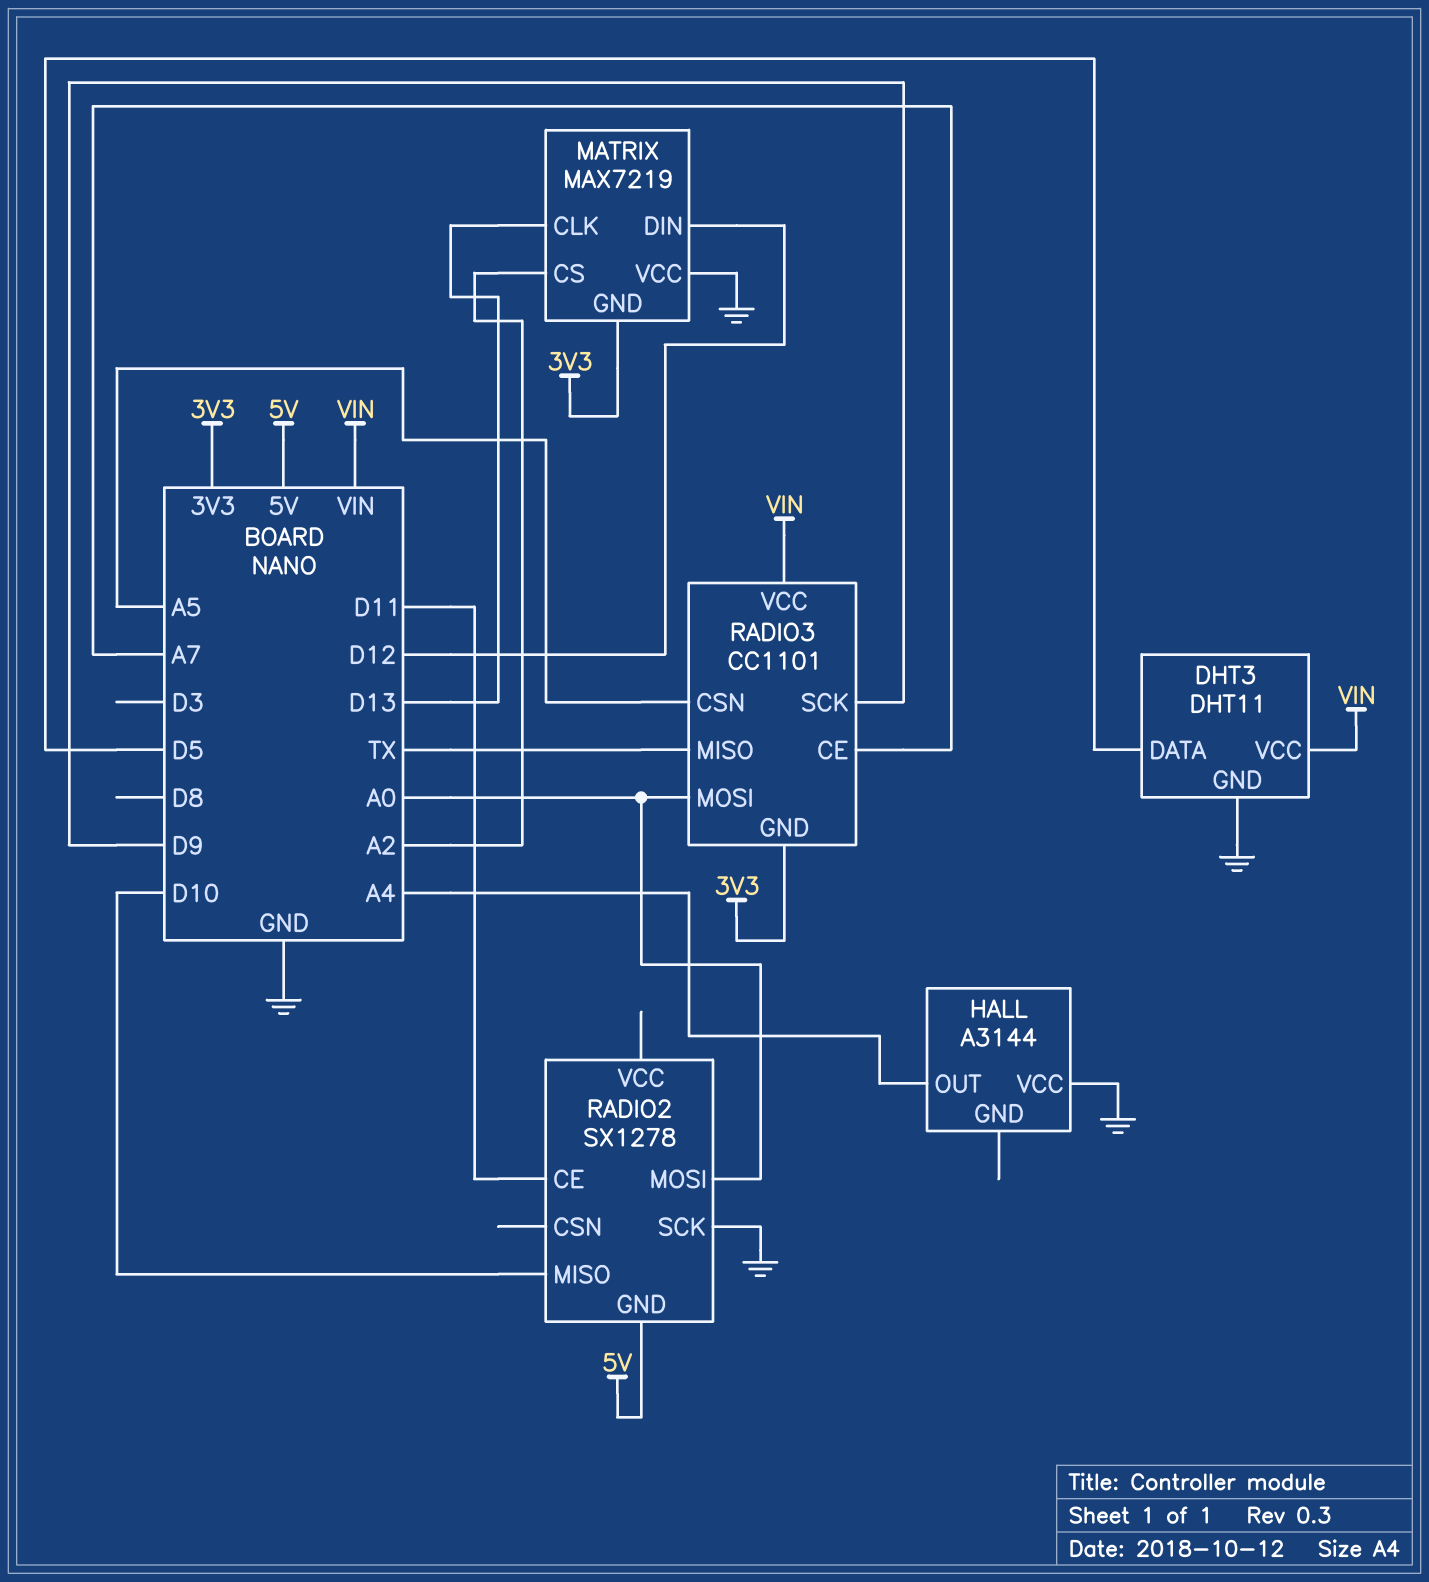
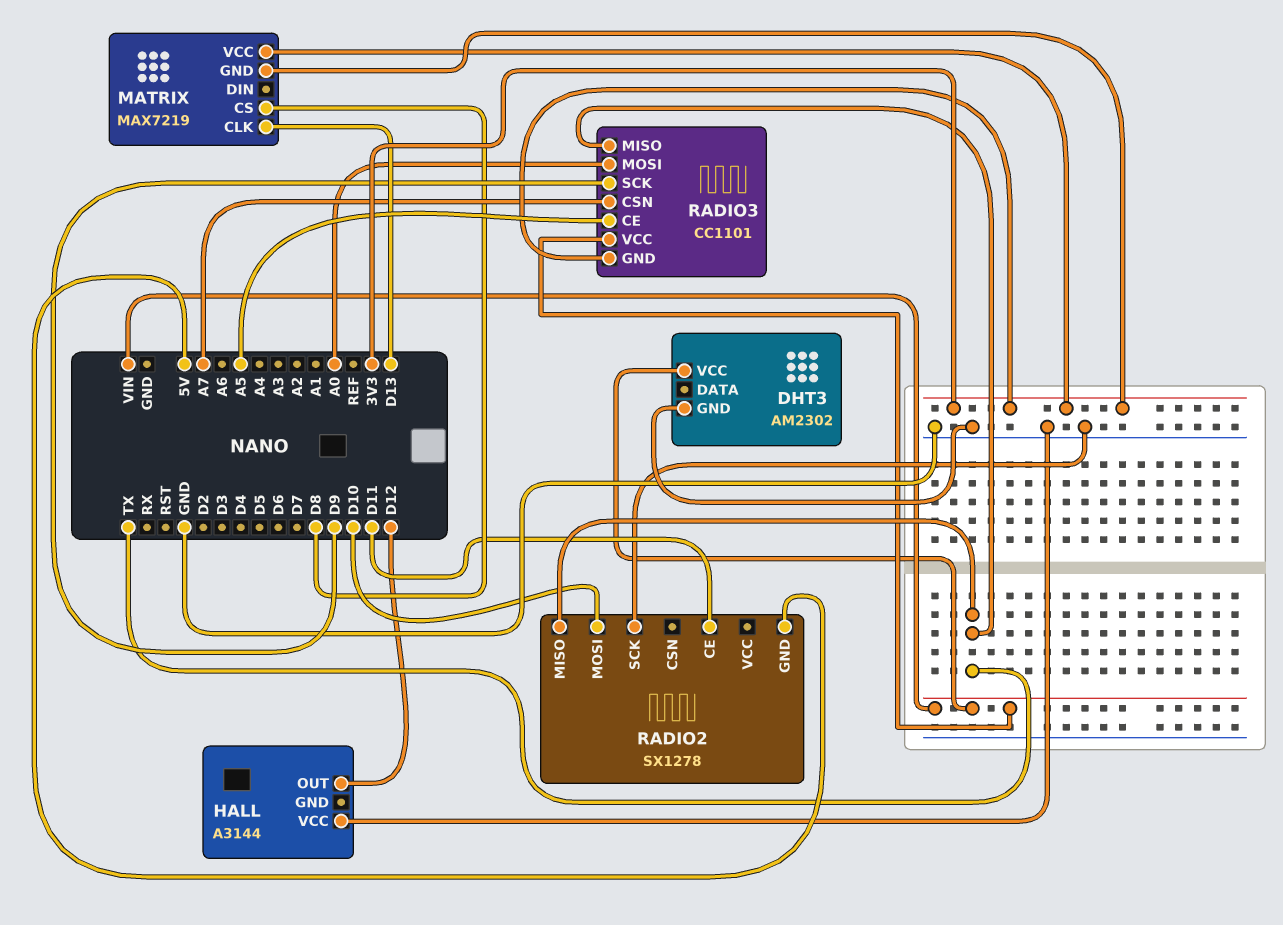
DHT3: DHT11 -> AM2302
DHT3 pin DATA: D5 -> none
HALL pin OUT: A4 -> D12
MATRIX pin CS: A2 -> D8
MATRIX pin DIN: D12 -> none
MATRIX pin VCC: GND -> 3V3
RADIO2 pin MISO: D10 -> TX
RADIO2 pin MOSI: A0 -> D10
RADIO3 pin CE: A7 -> A5
RADIO3 pin CSN: A5 -> A7

